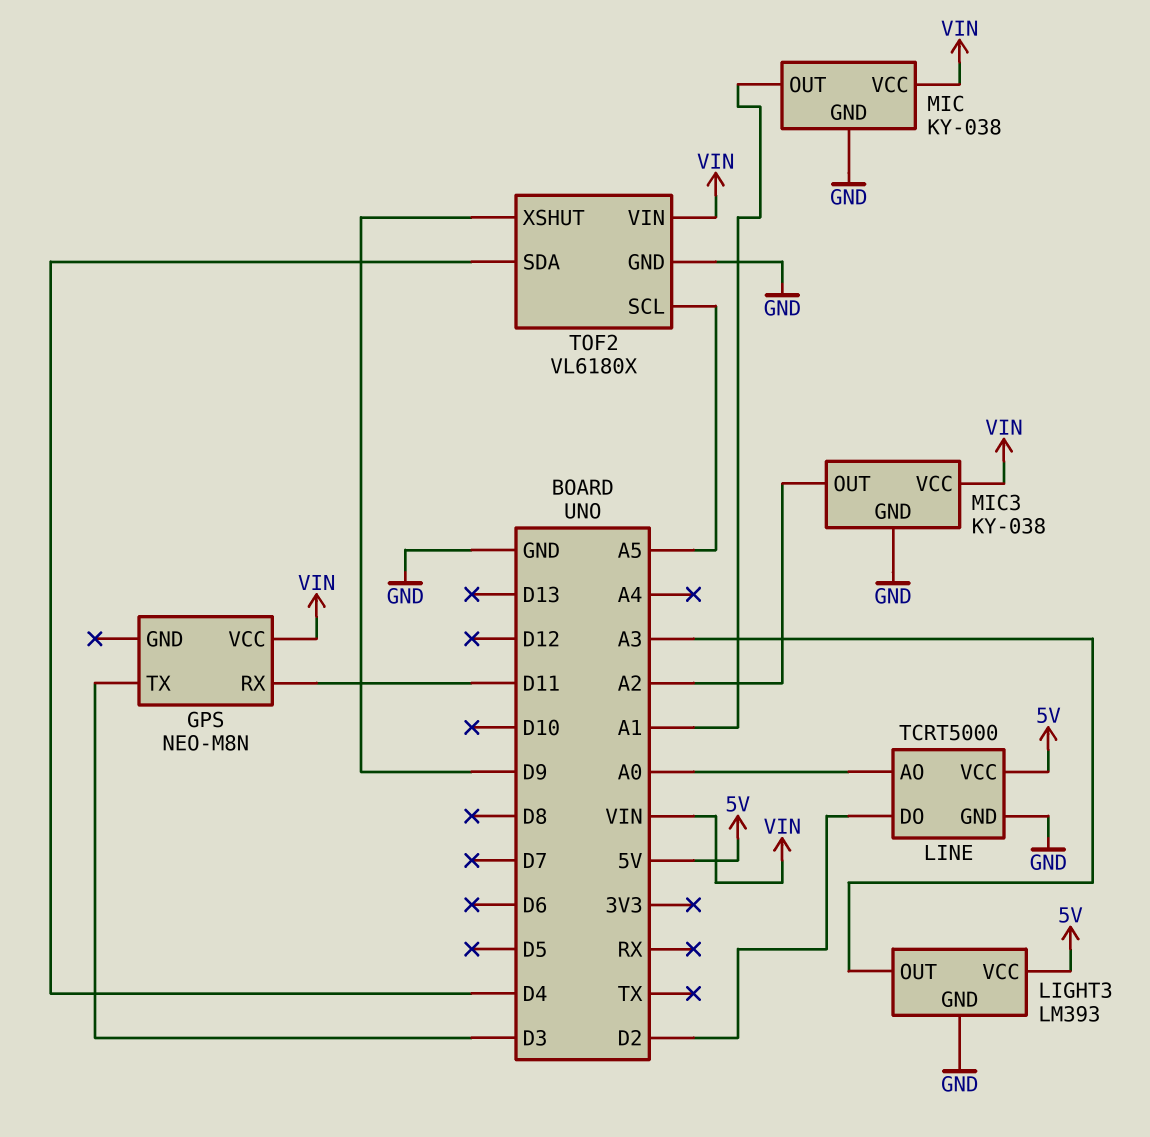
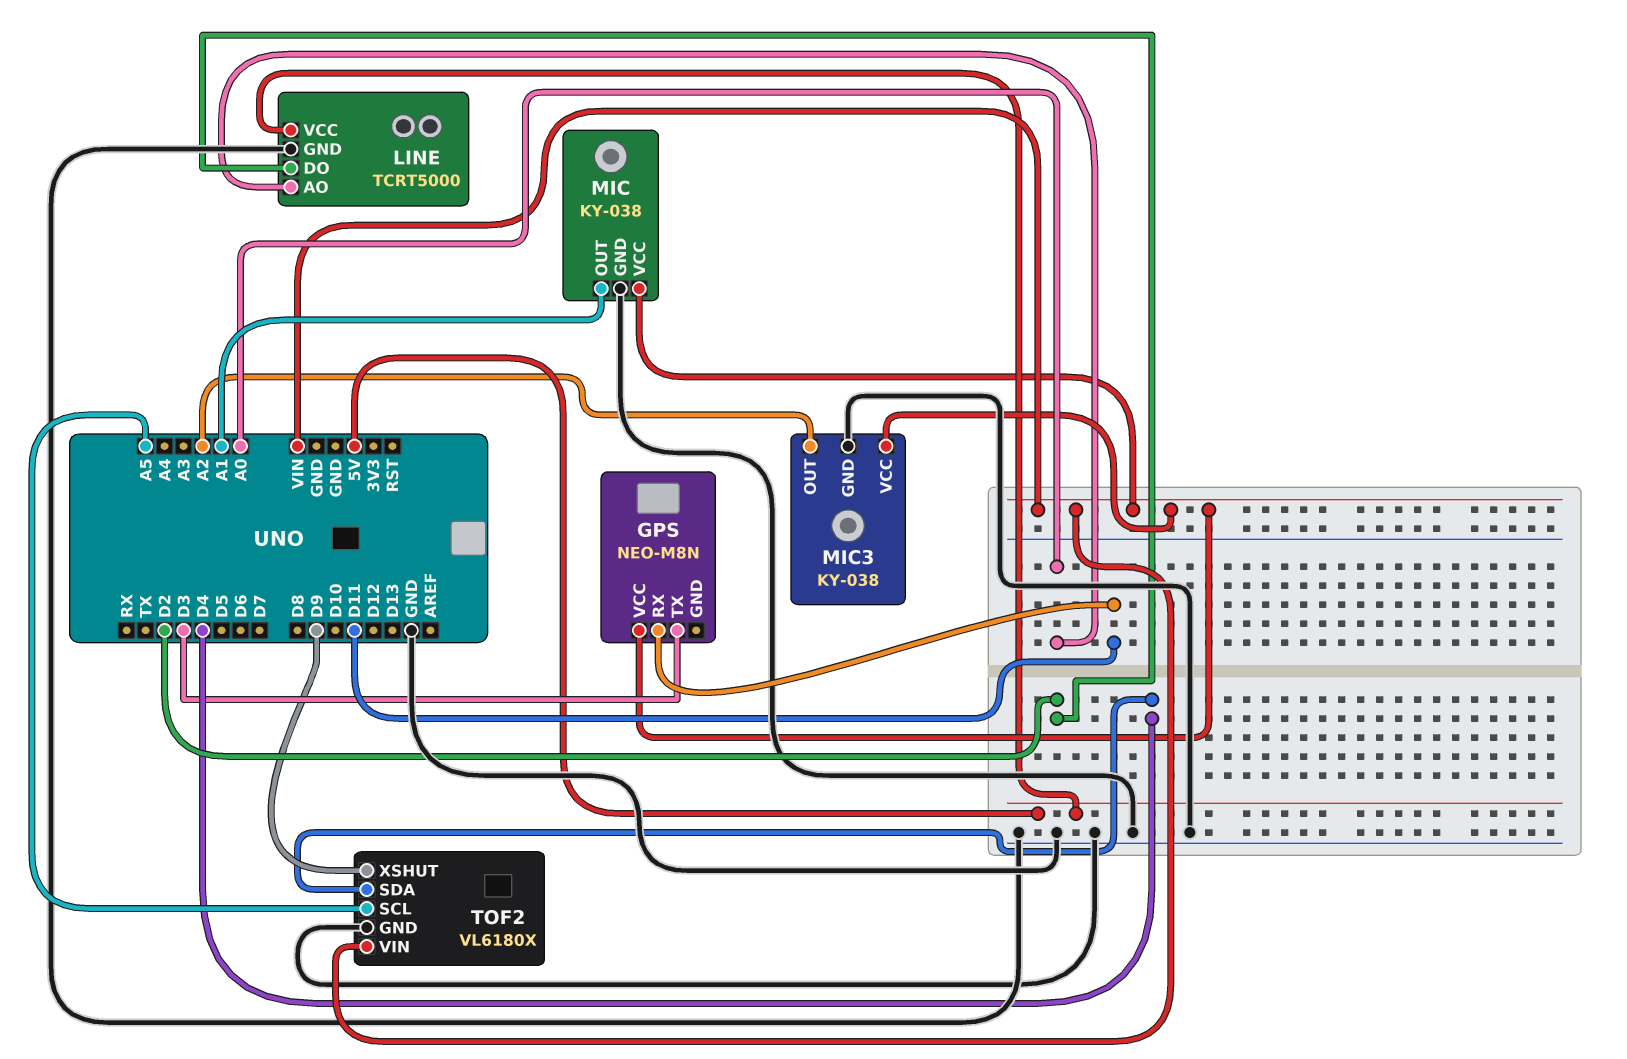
LIGHT3: LM393 -> none
LIGHT3 pin GND: GND -> none
LIGHT3 pin OUT: A3 -> none
LIGHT3 pin VCC: 5V -> none

